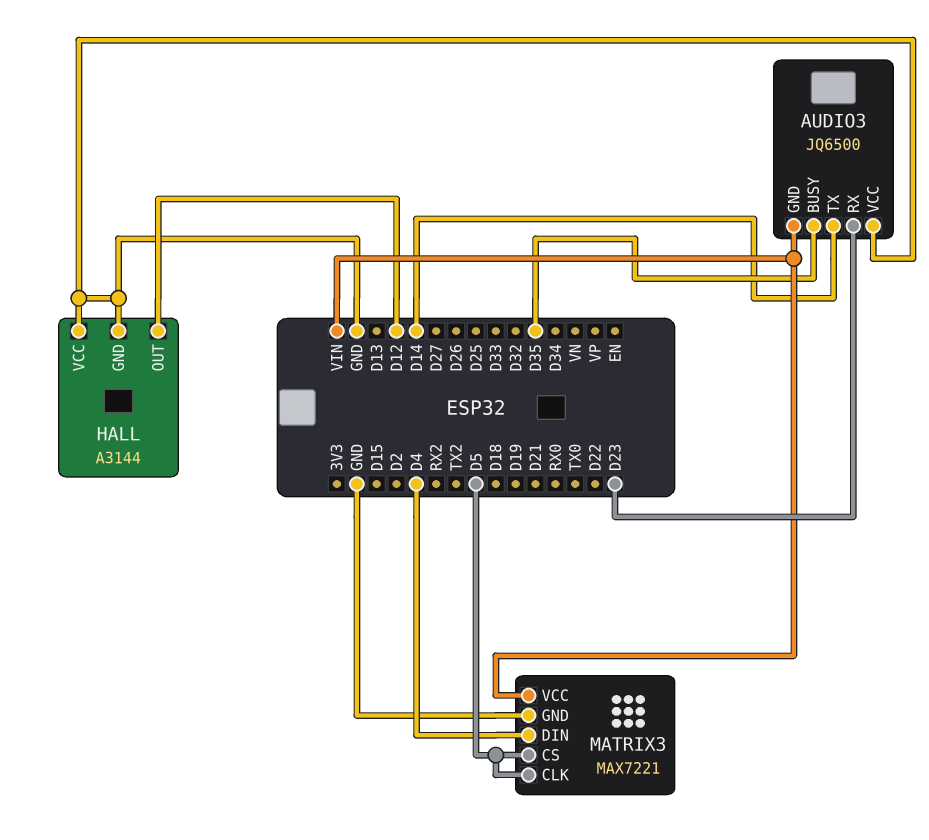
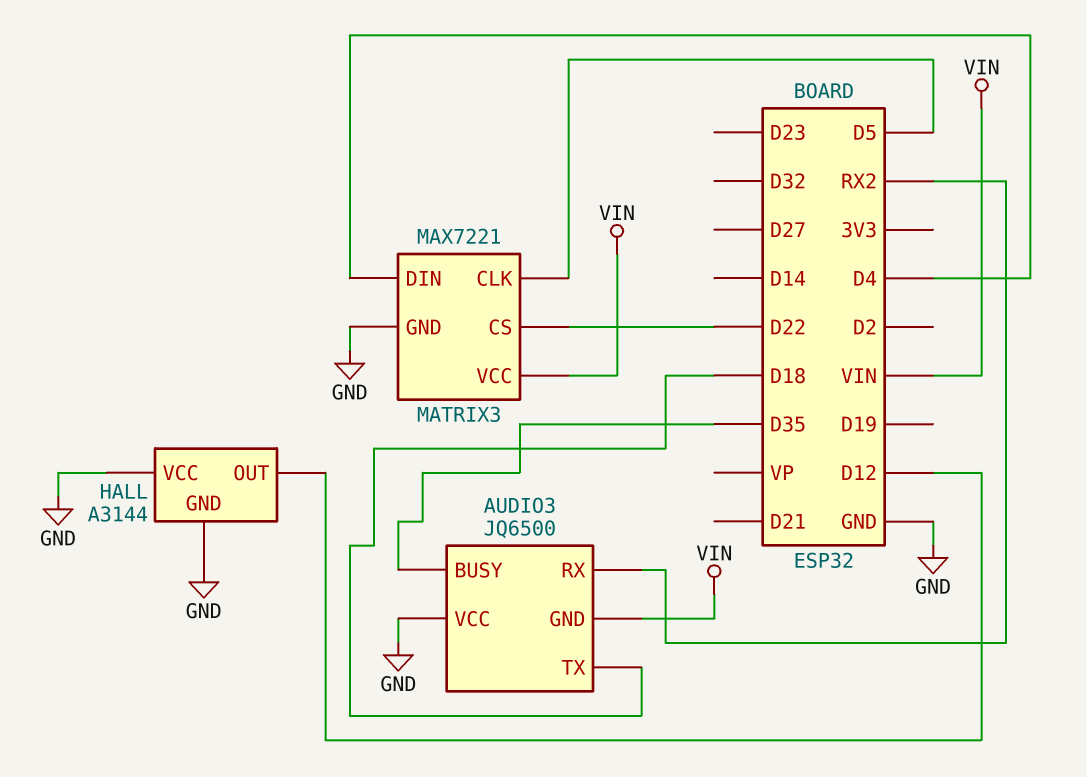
AUDIO3 pin RX: D23 -> RX2
AUDIO3 pin TX: D14 -> D18
MATRIX3 pin CS: D5 -> D22

